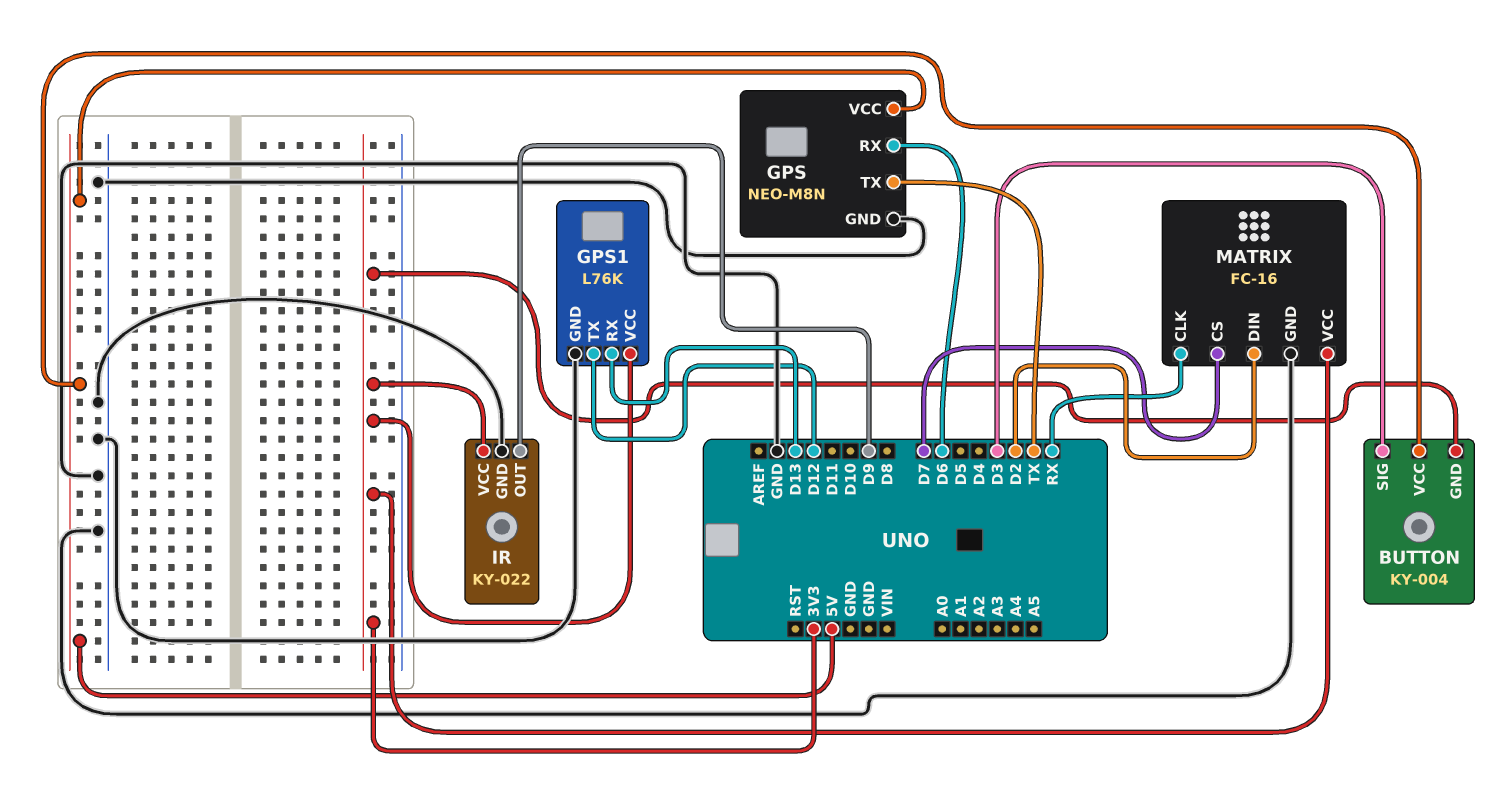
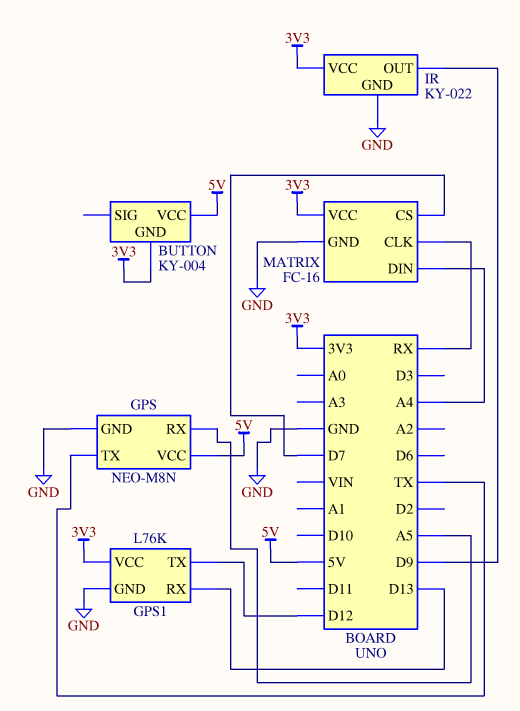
BUTTON pin SIG: D3 -> none
GPS pin RX: D6 -> A5
MATRIX pin DIN: D2 -> A4

